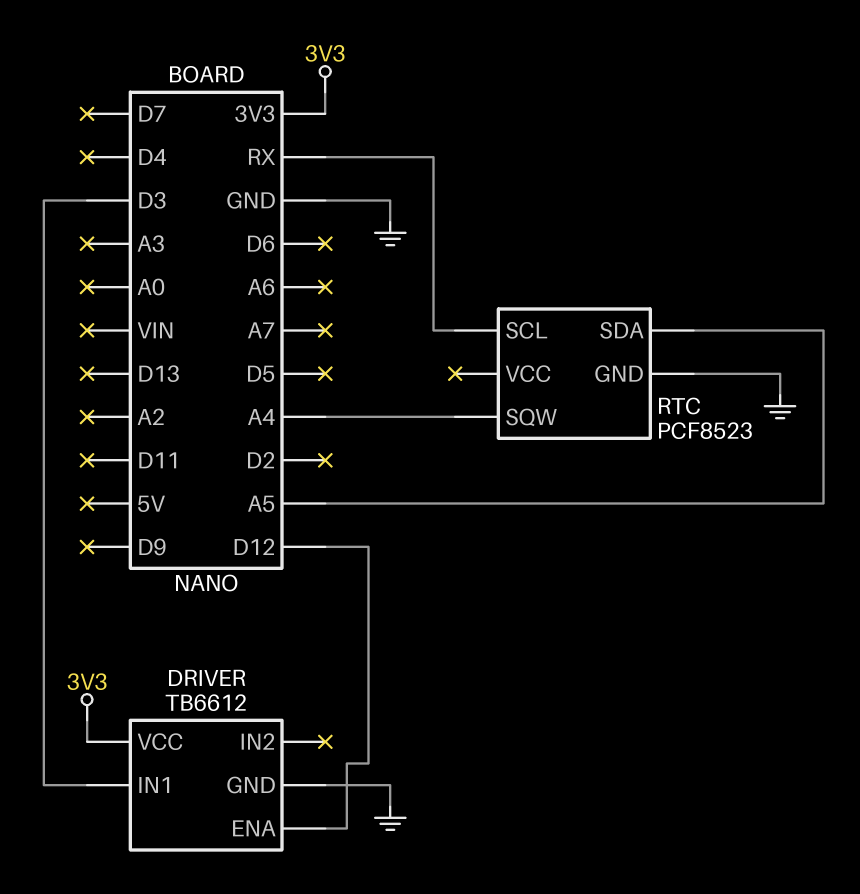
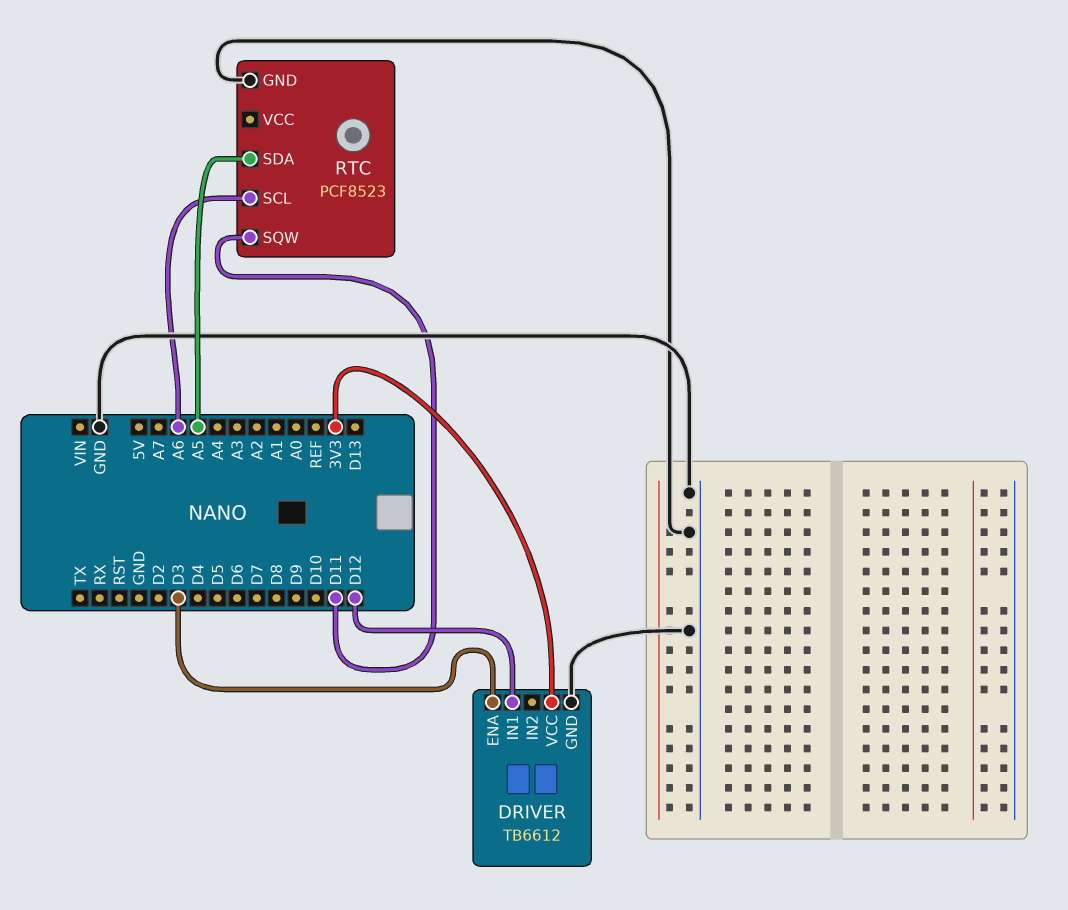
DRIVER pin ENA: D12 -> D3
DRIVER pin IN1: D3 -> D12
RTC pin SCL: RX -> A6
RTC pin SQW: A4 -> D11

